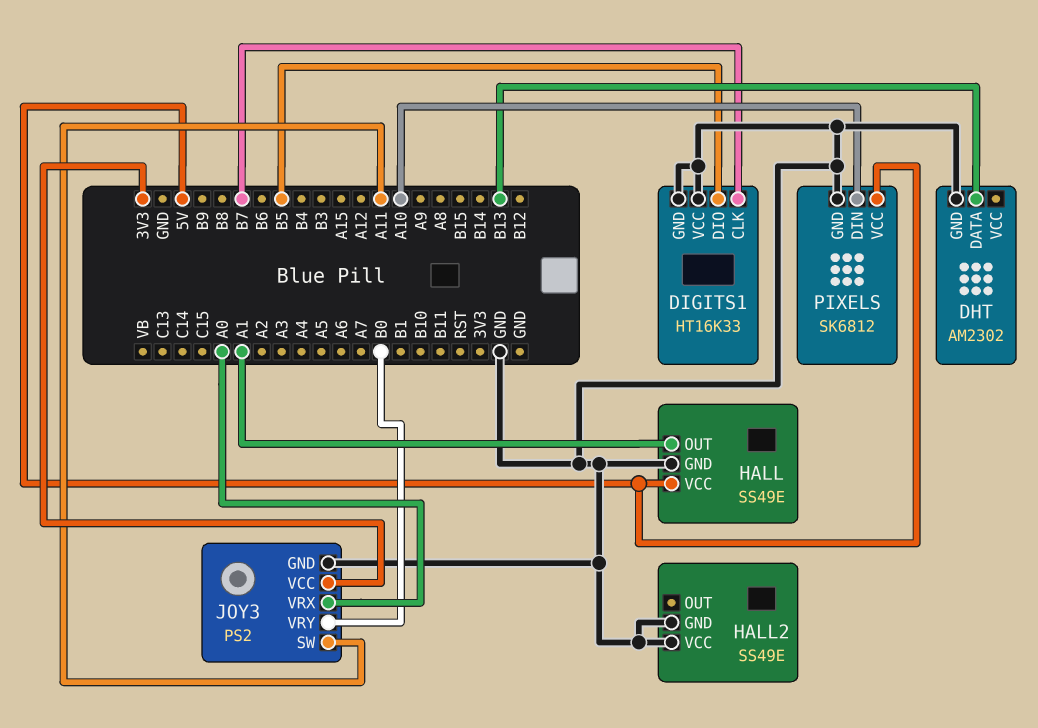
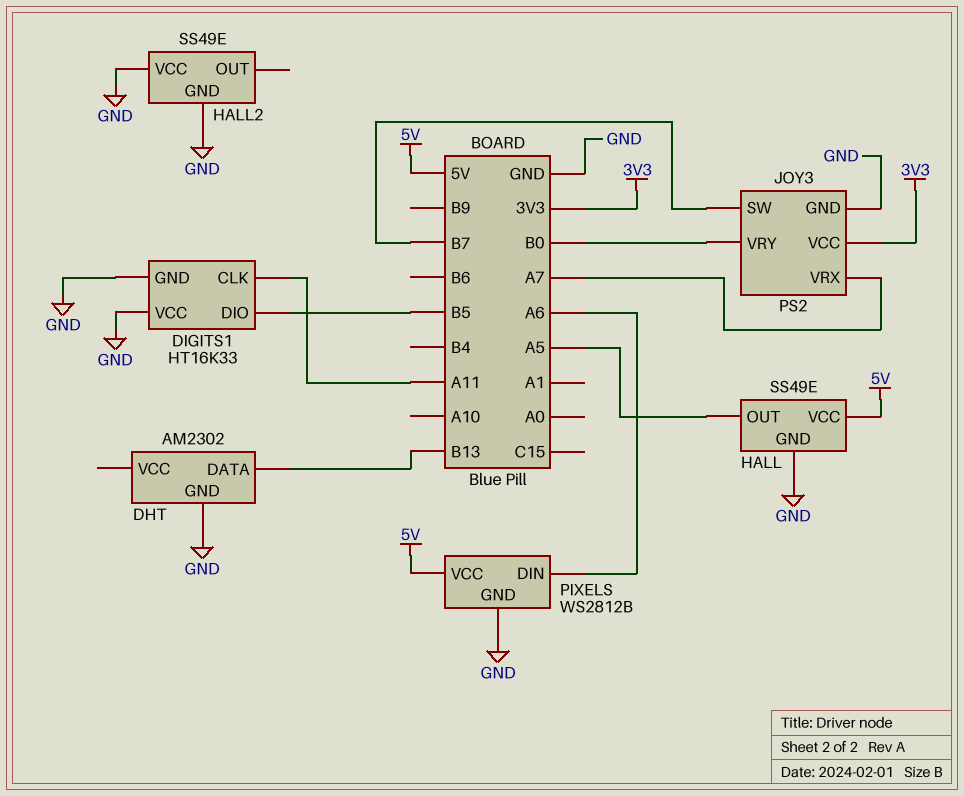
DIGITS1 pin CLK: B7 -> A11
HALL pin OUT: A1 -> A5
JOY3 pin SW: A11 -> B7
JOY3 pin VRX: A0 -> A7
PIXELS: SK6812 -> WS2812B
PIXELS pin DIN: A10 -> A6

